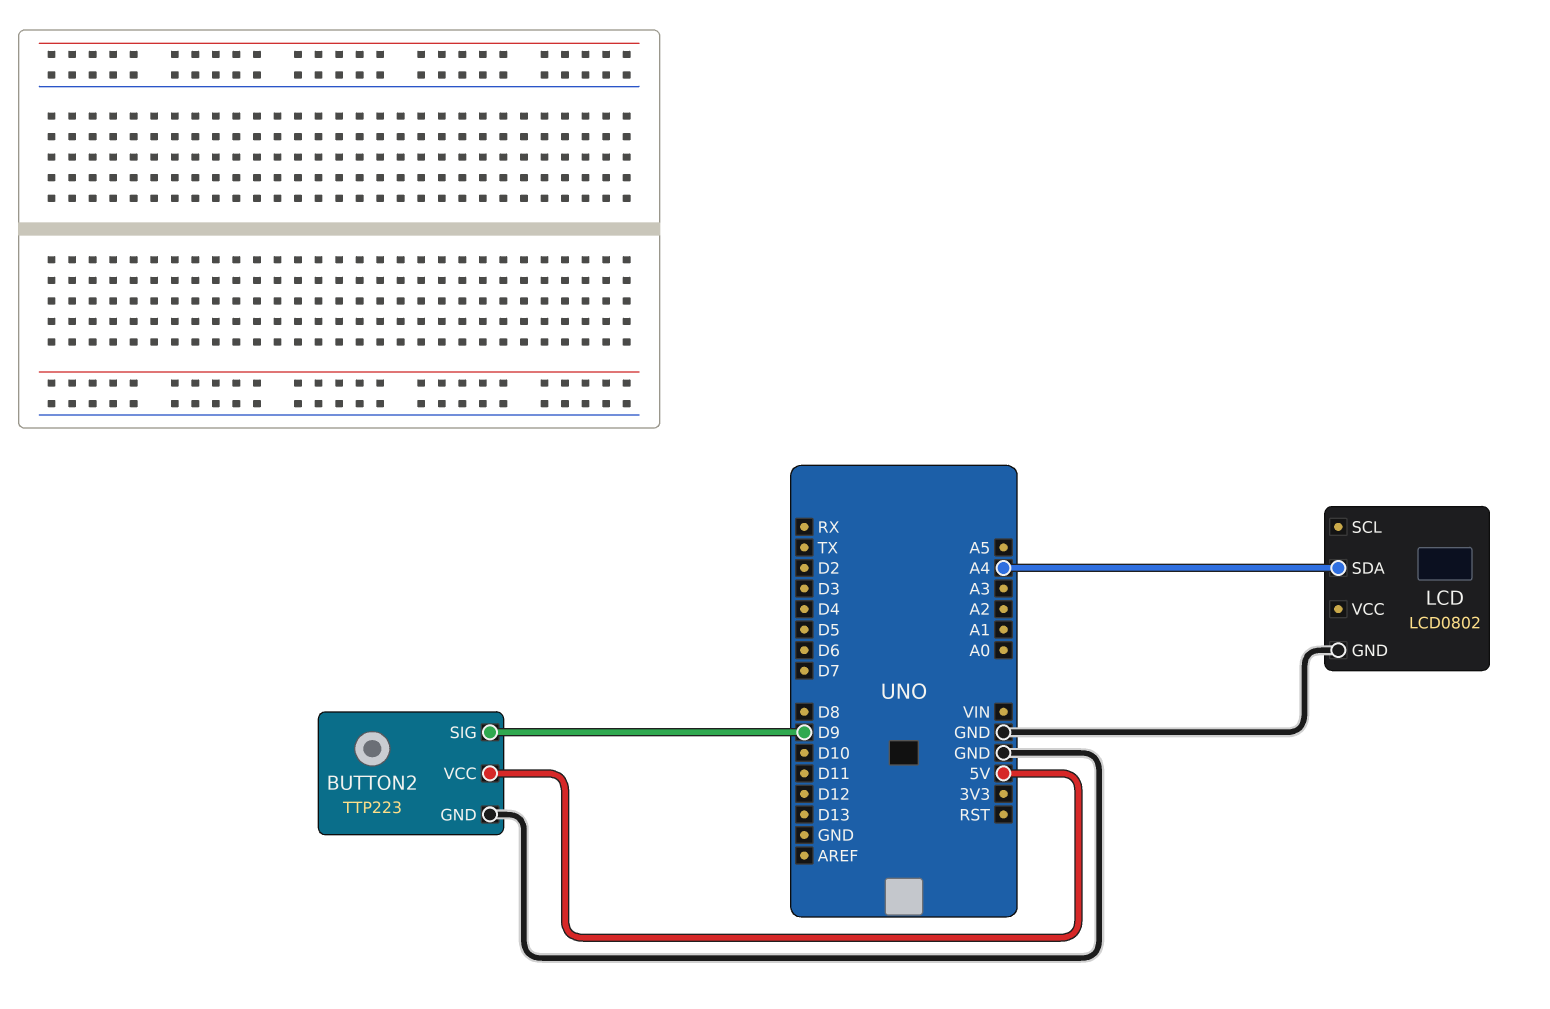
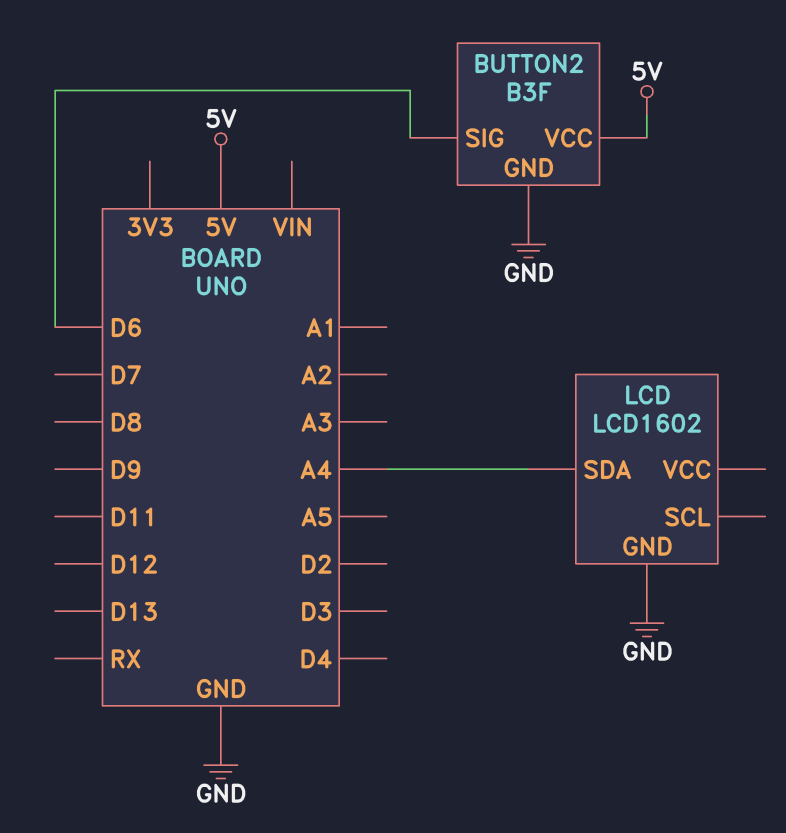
BUTTON2: TTP223 -> B3F
BUTTON2 pin SIG: D9 -> D6
LCD: LCD0802 -> LCD1602

